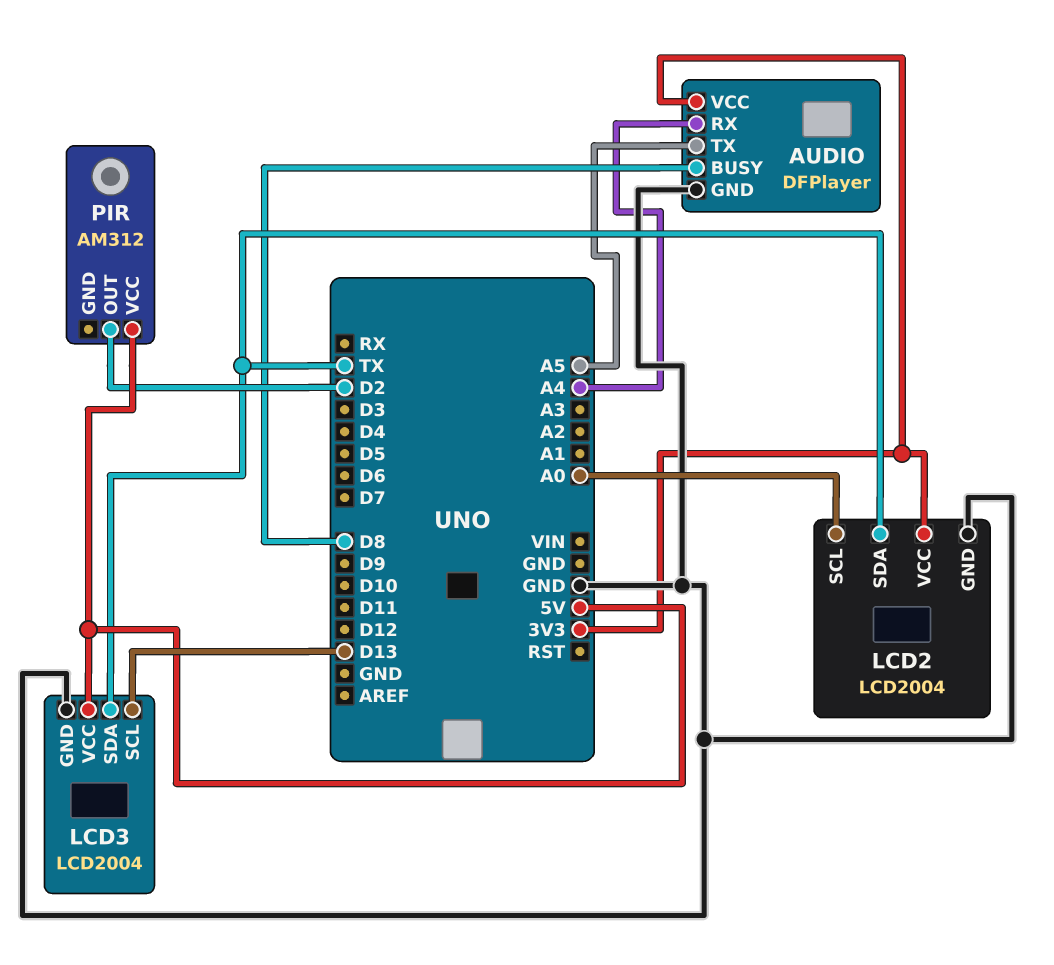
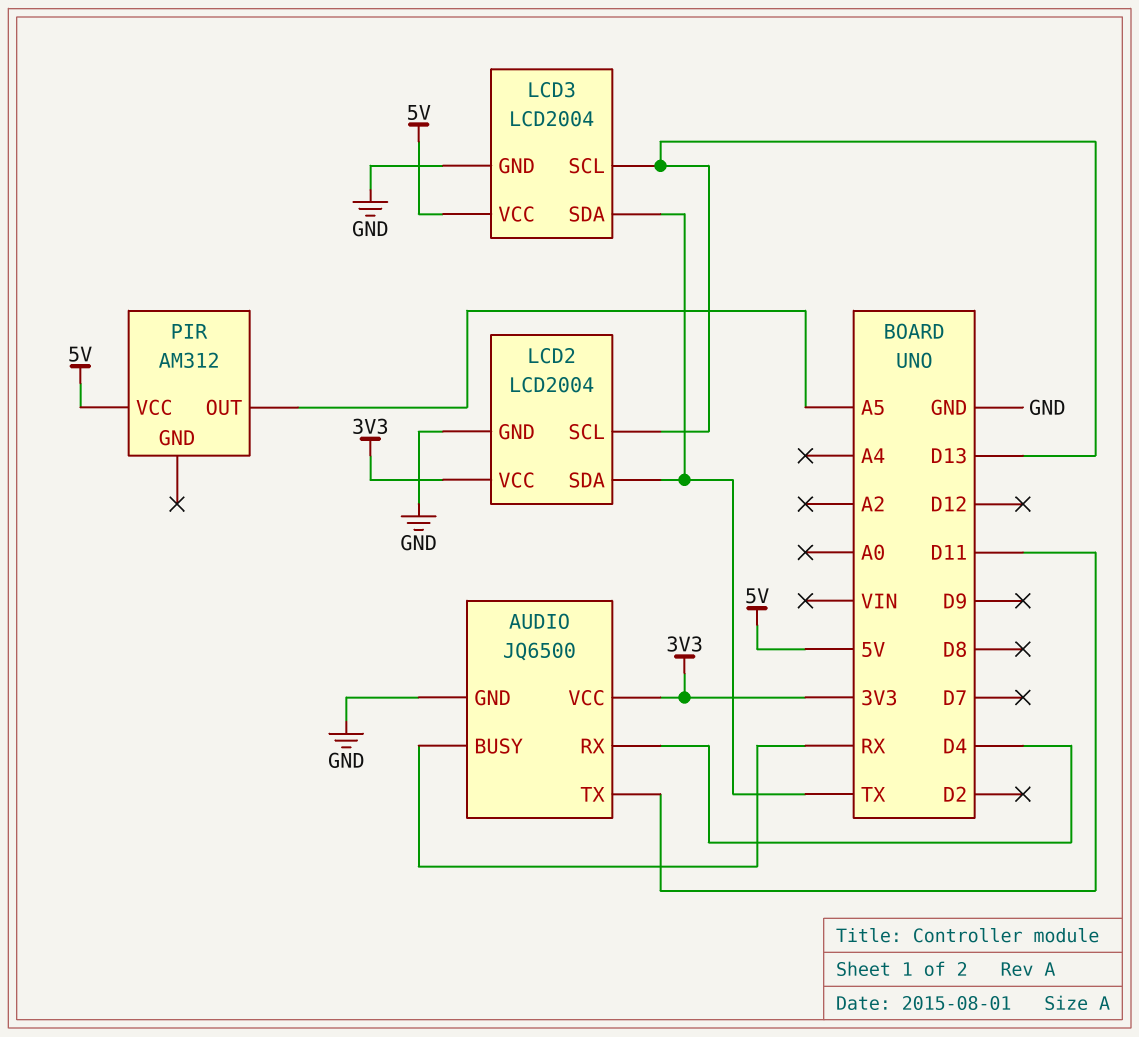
AUDIO: DFPlayer -> JQ6500
AUDIO pin BUSY: D8 -> RX
AUDIO pin RX: A4 -> D4
AUDIO pin TX: A5 -> D11
LCD2 pin SCL: A0 -> D13
PIR pin OUT: D2 -> A5

